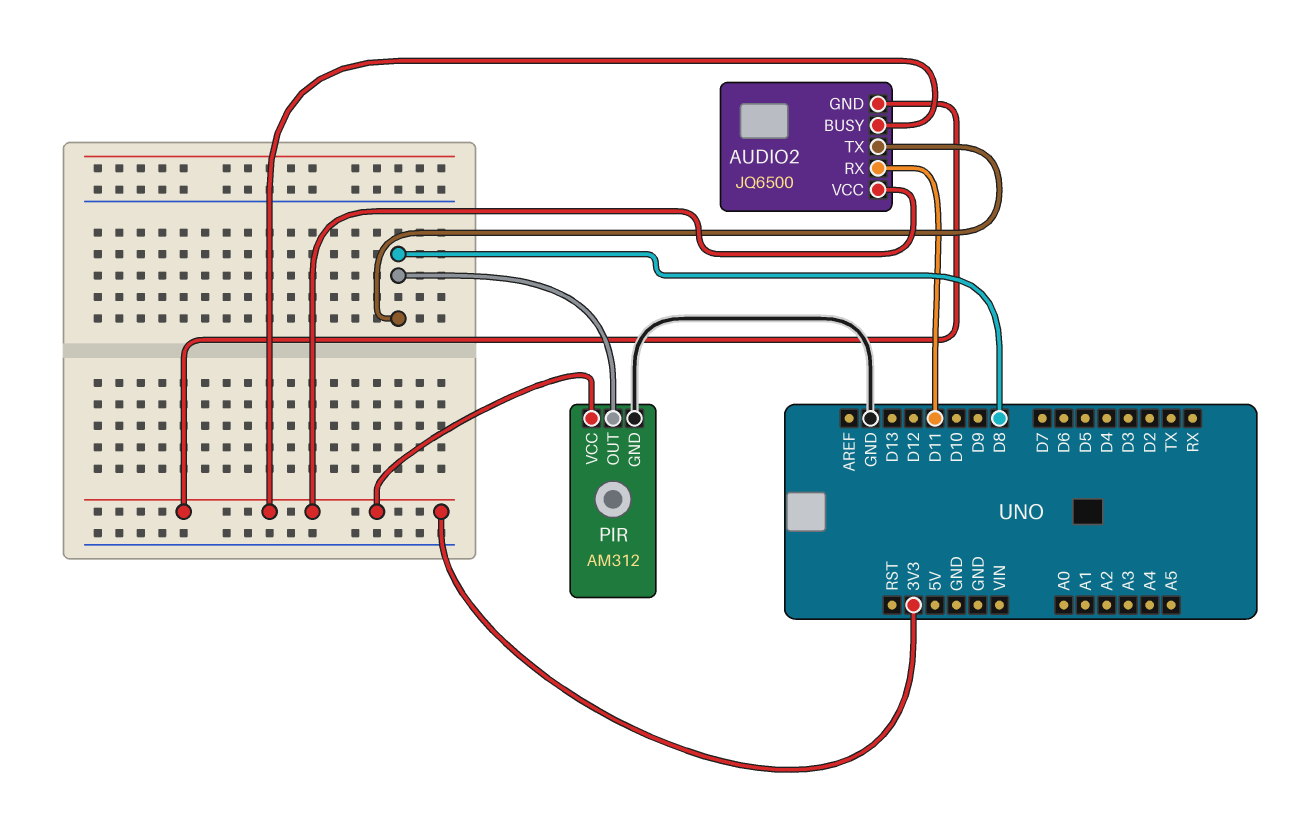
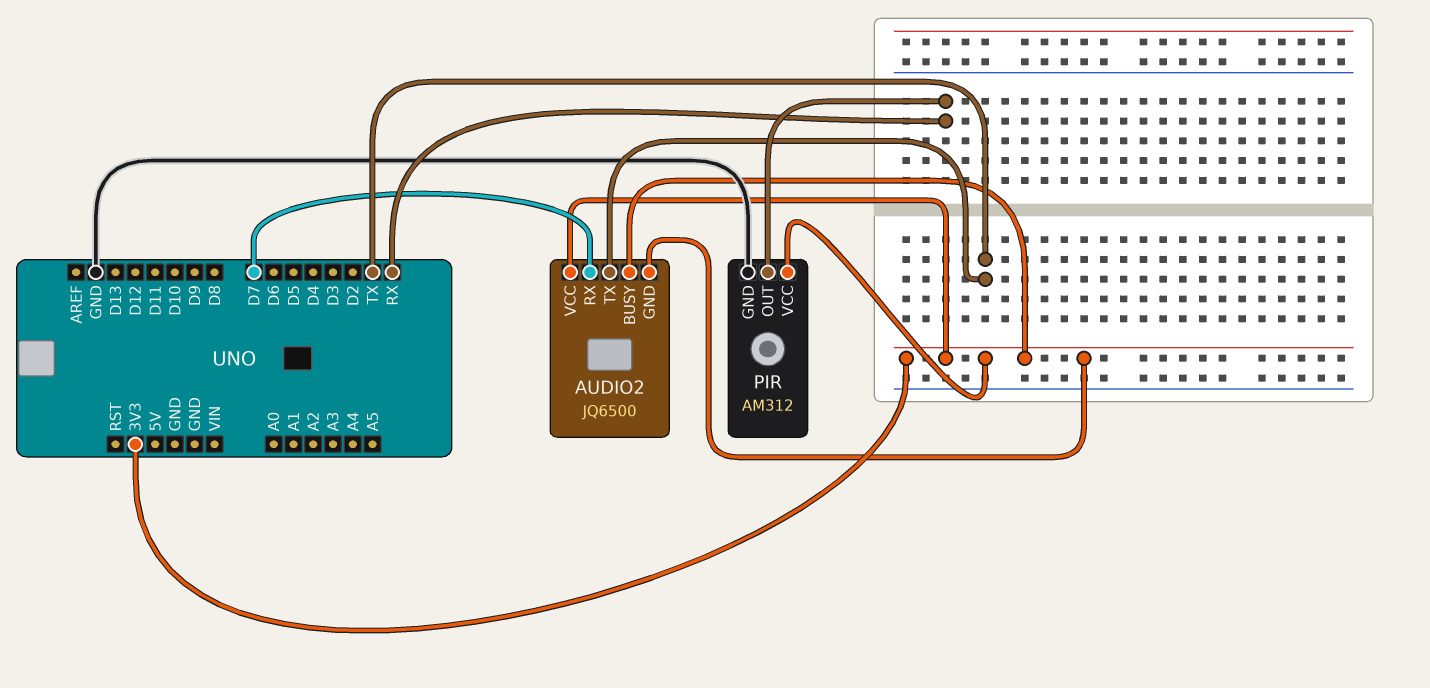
AUDIO2 pin RX: D11 -> D7
AUDIO2 pin TX: D8 -> TX
PIR pin OUT: D8 -> RX

